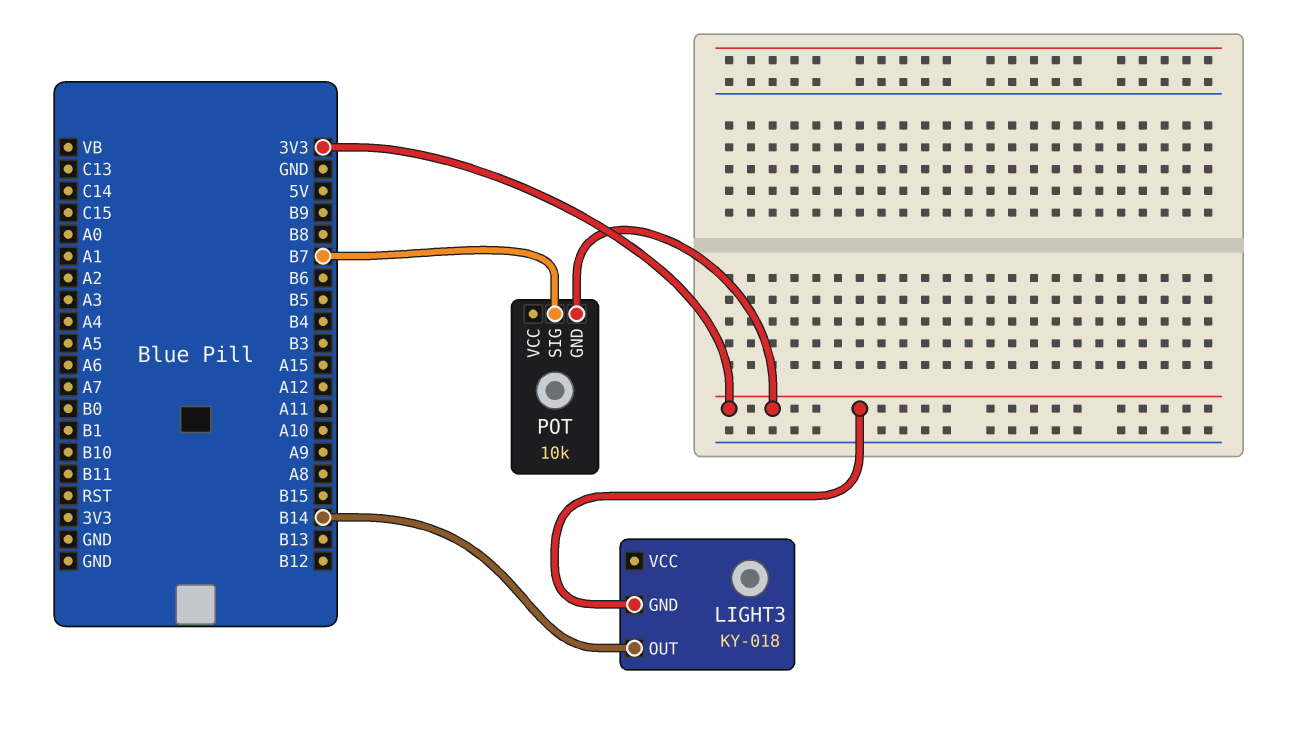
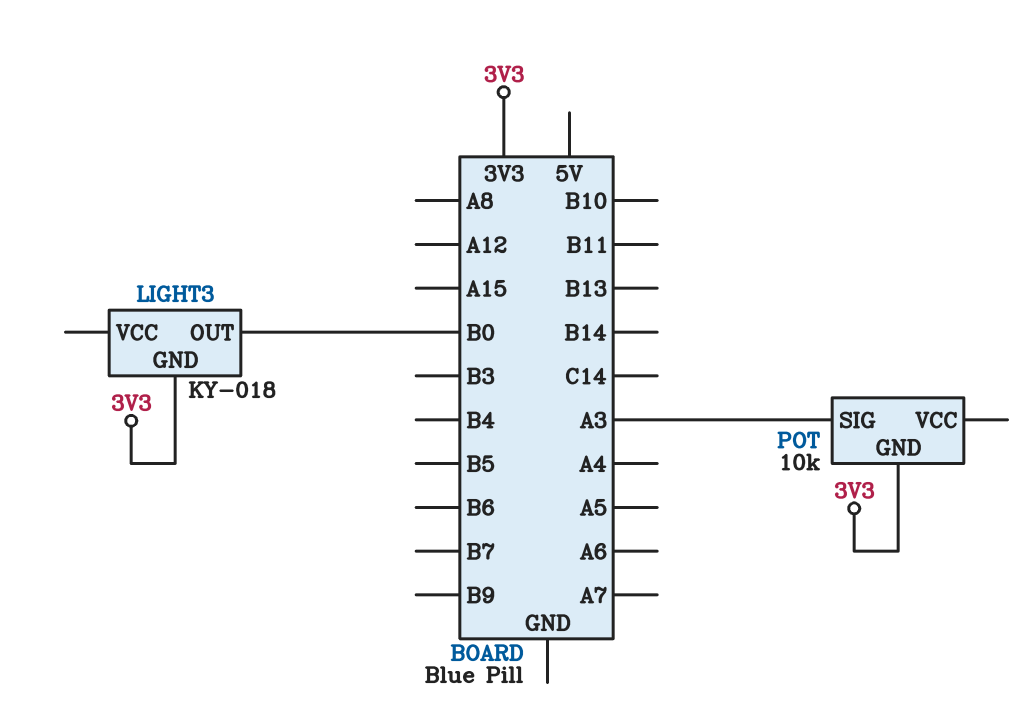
LIGHT3 pin OUT: B14 -> B0
POT pin SIG: B7 -> A3

